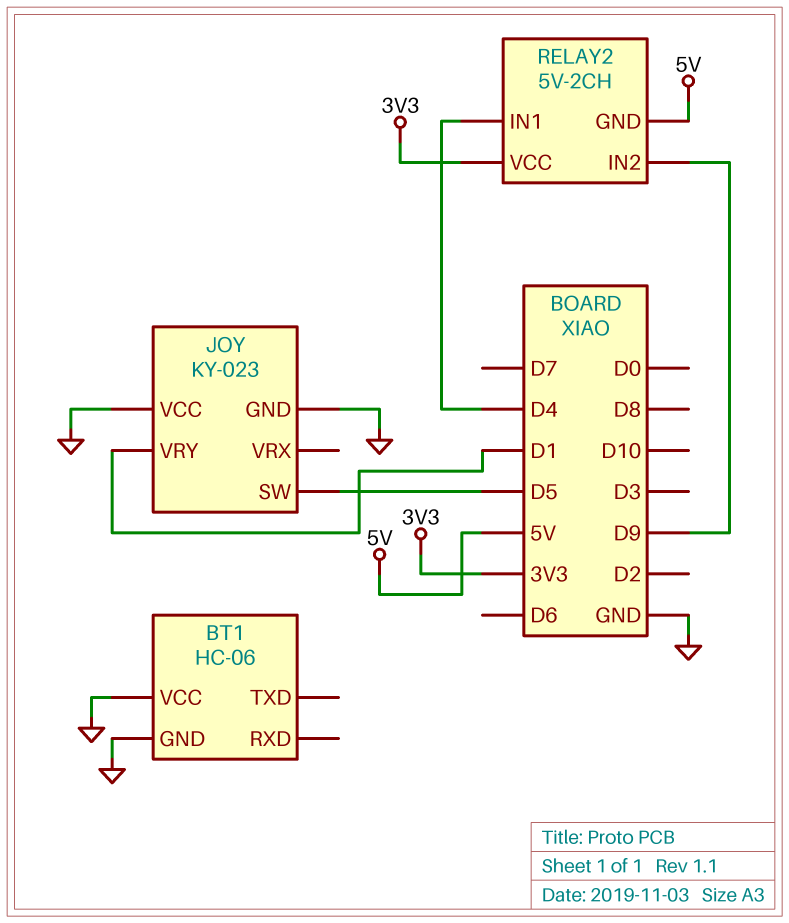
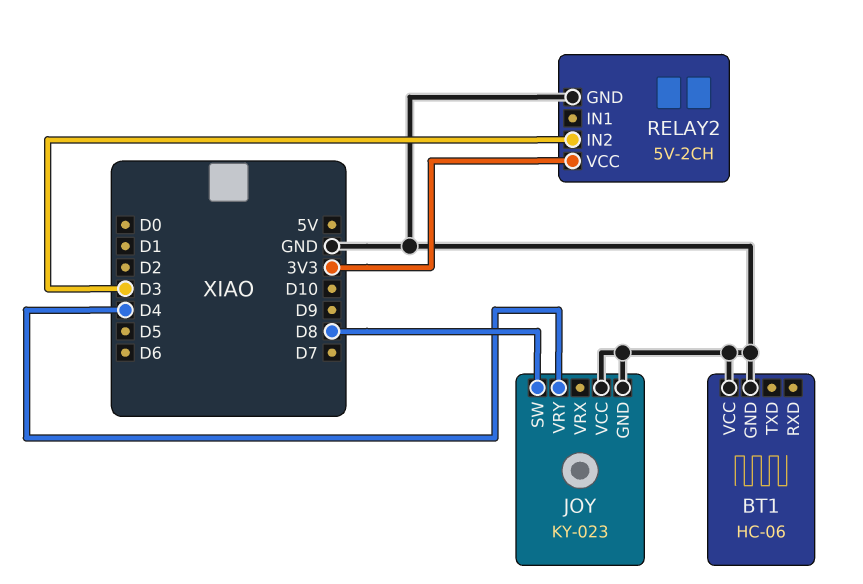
JOY pin SW: D5 -> D8
JOY pin VRY: D1 -> D4
RELAY2 pin GND: 5V -> GND
RELAY2 pin IN1: D4 -> none
RELAY2 pin IN2: D9 -> D3

